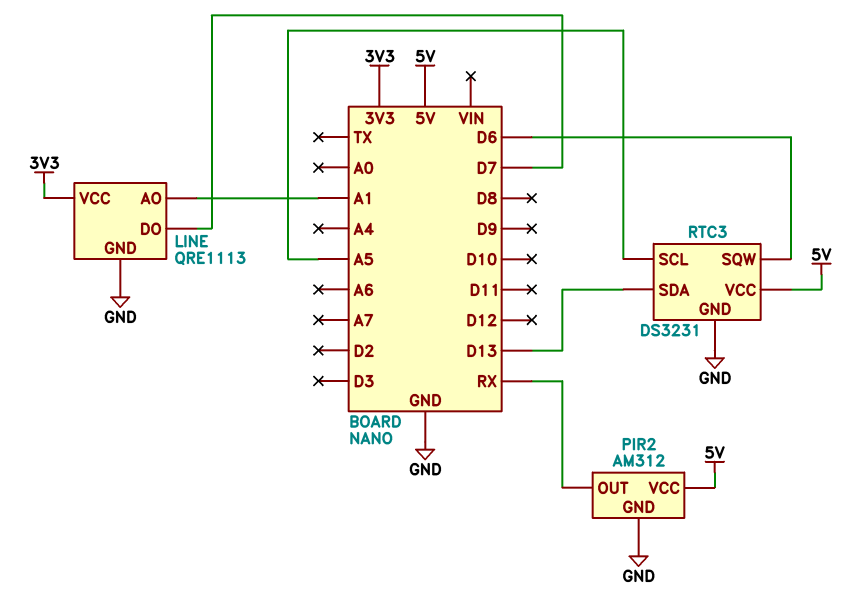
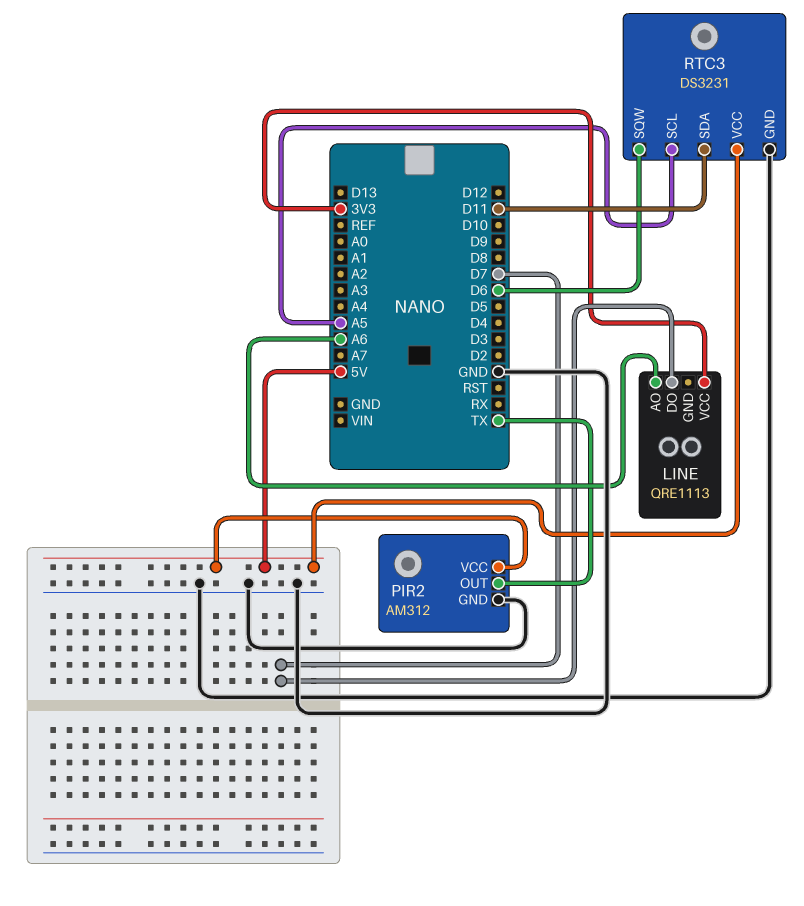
LINE pin AO: A1 -> A6
LINE pin GND: GND -> none
PIR2 pin OUT: RX -> TX
RTC3 pin SDA: D13 -> D11

